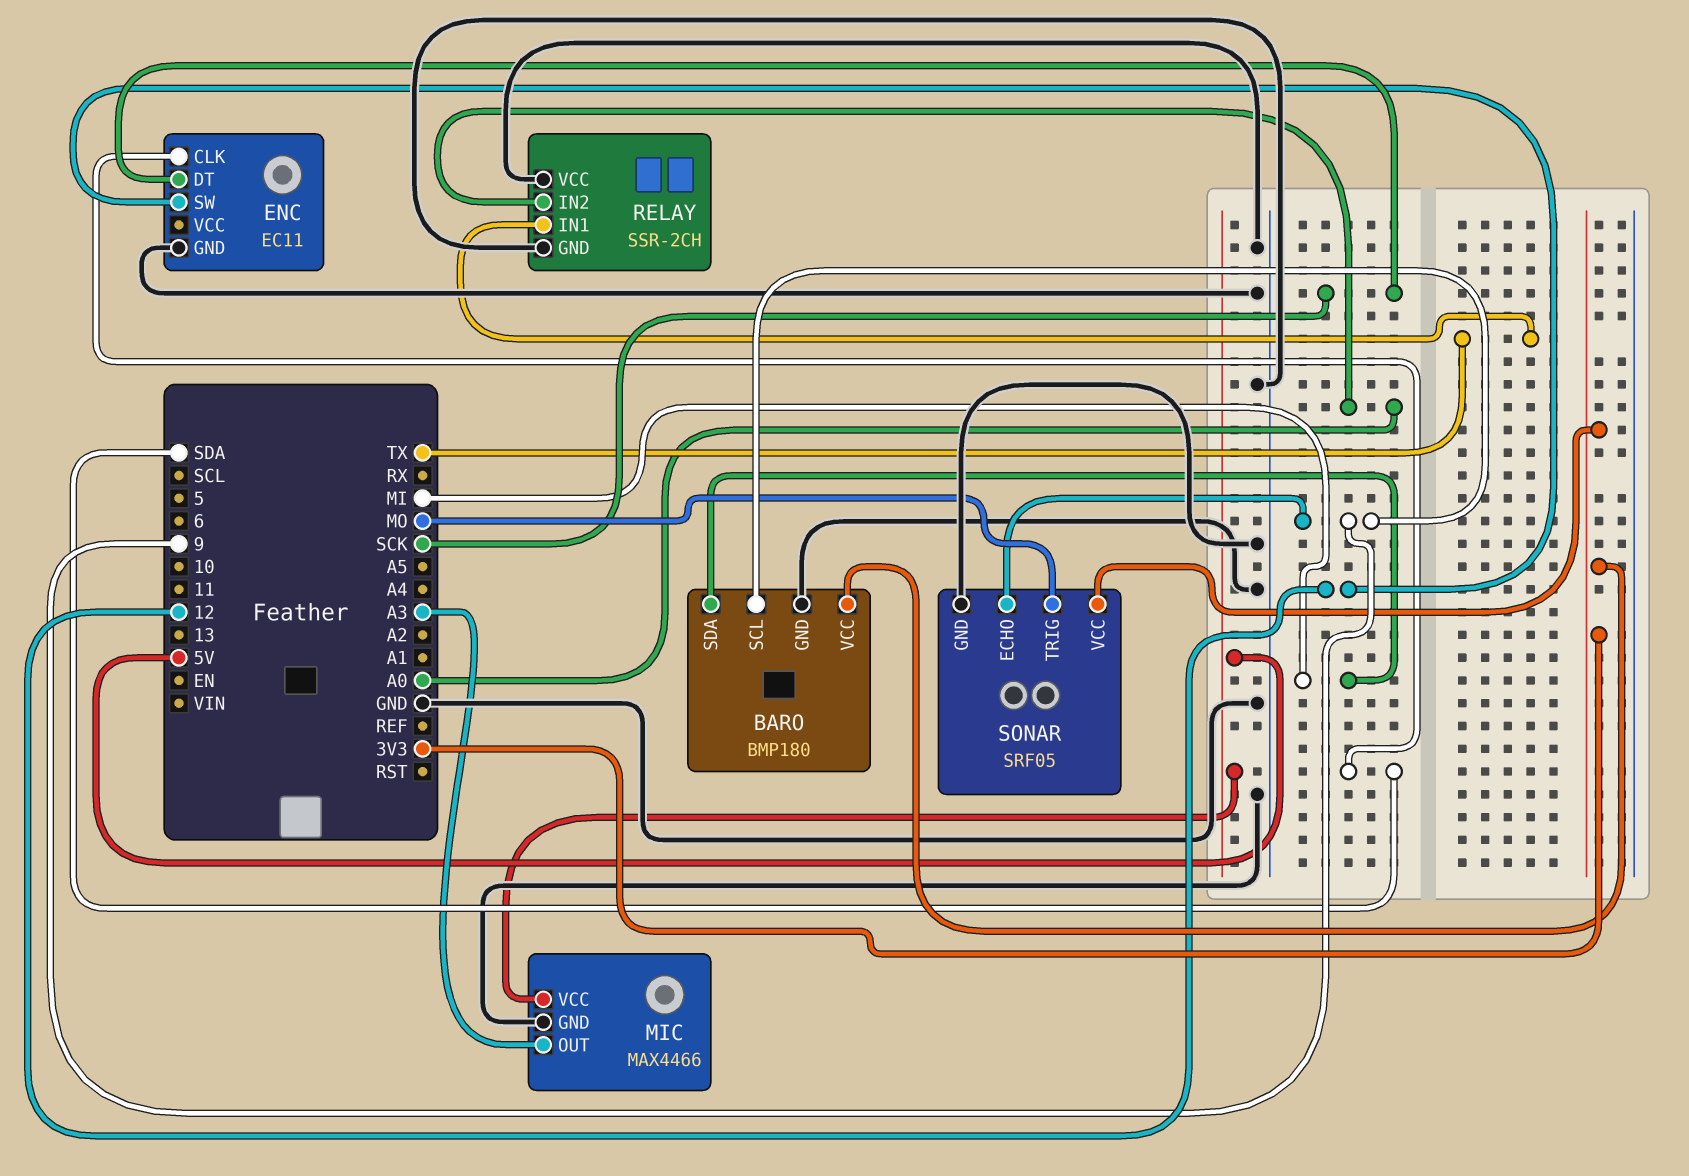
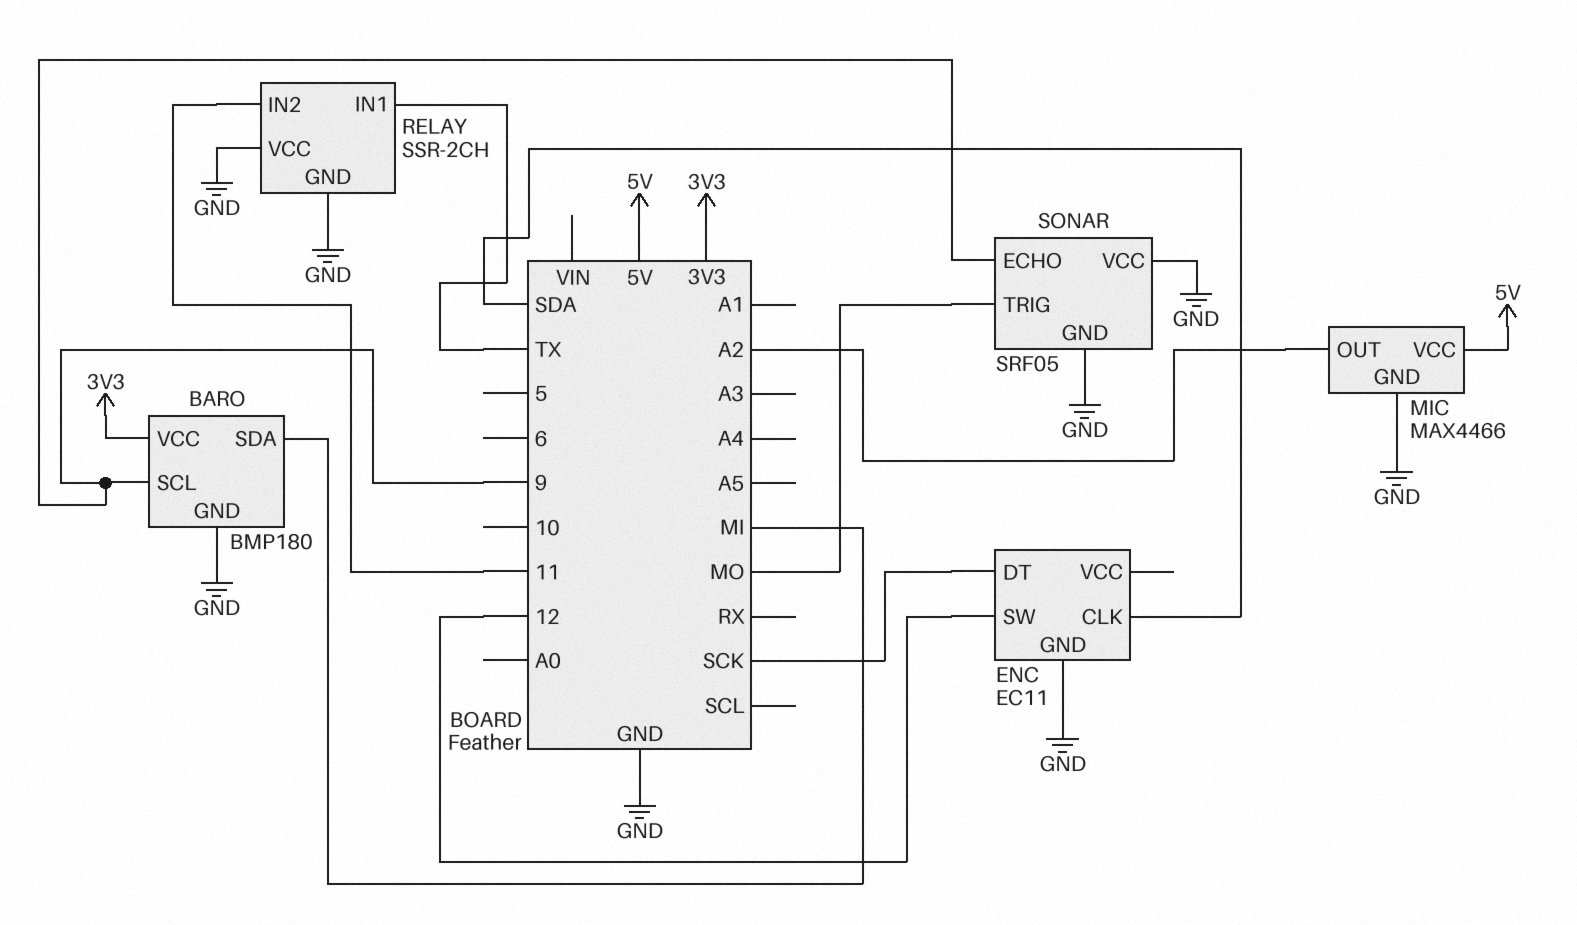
MIC pin OUT: A3 -> A2
RELAY pin IN2: A0 -> 11
SONAR pin VCC: 3V3 -> GND

